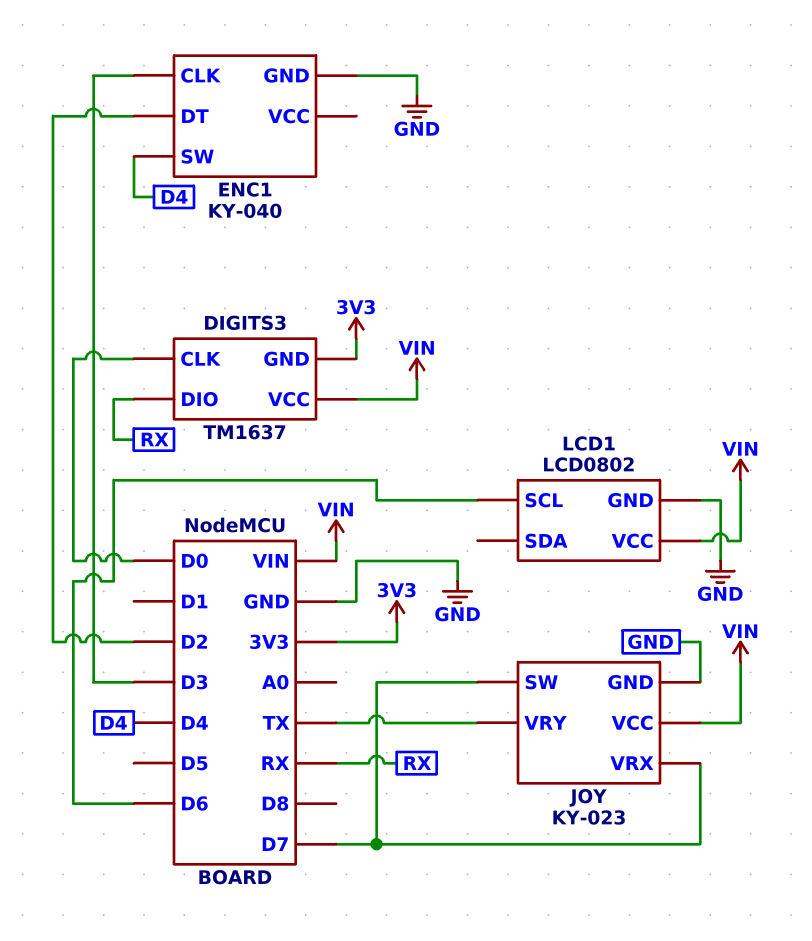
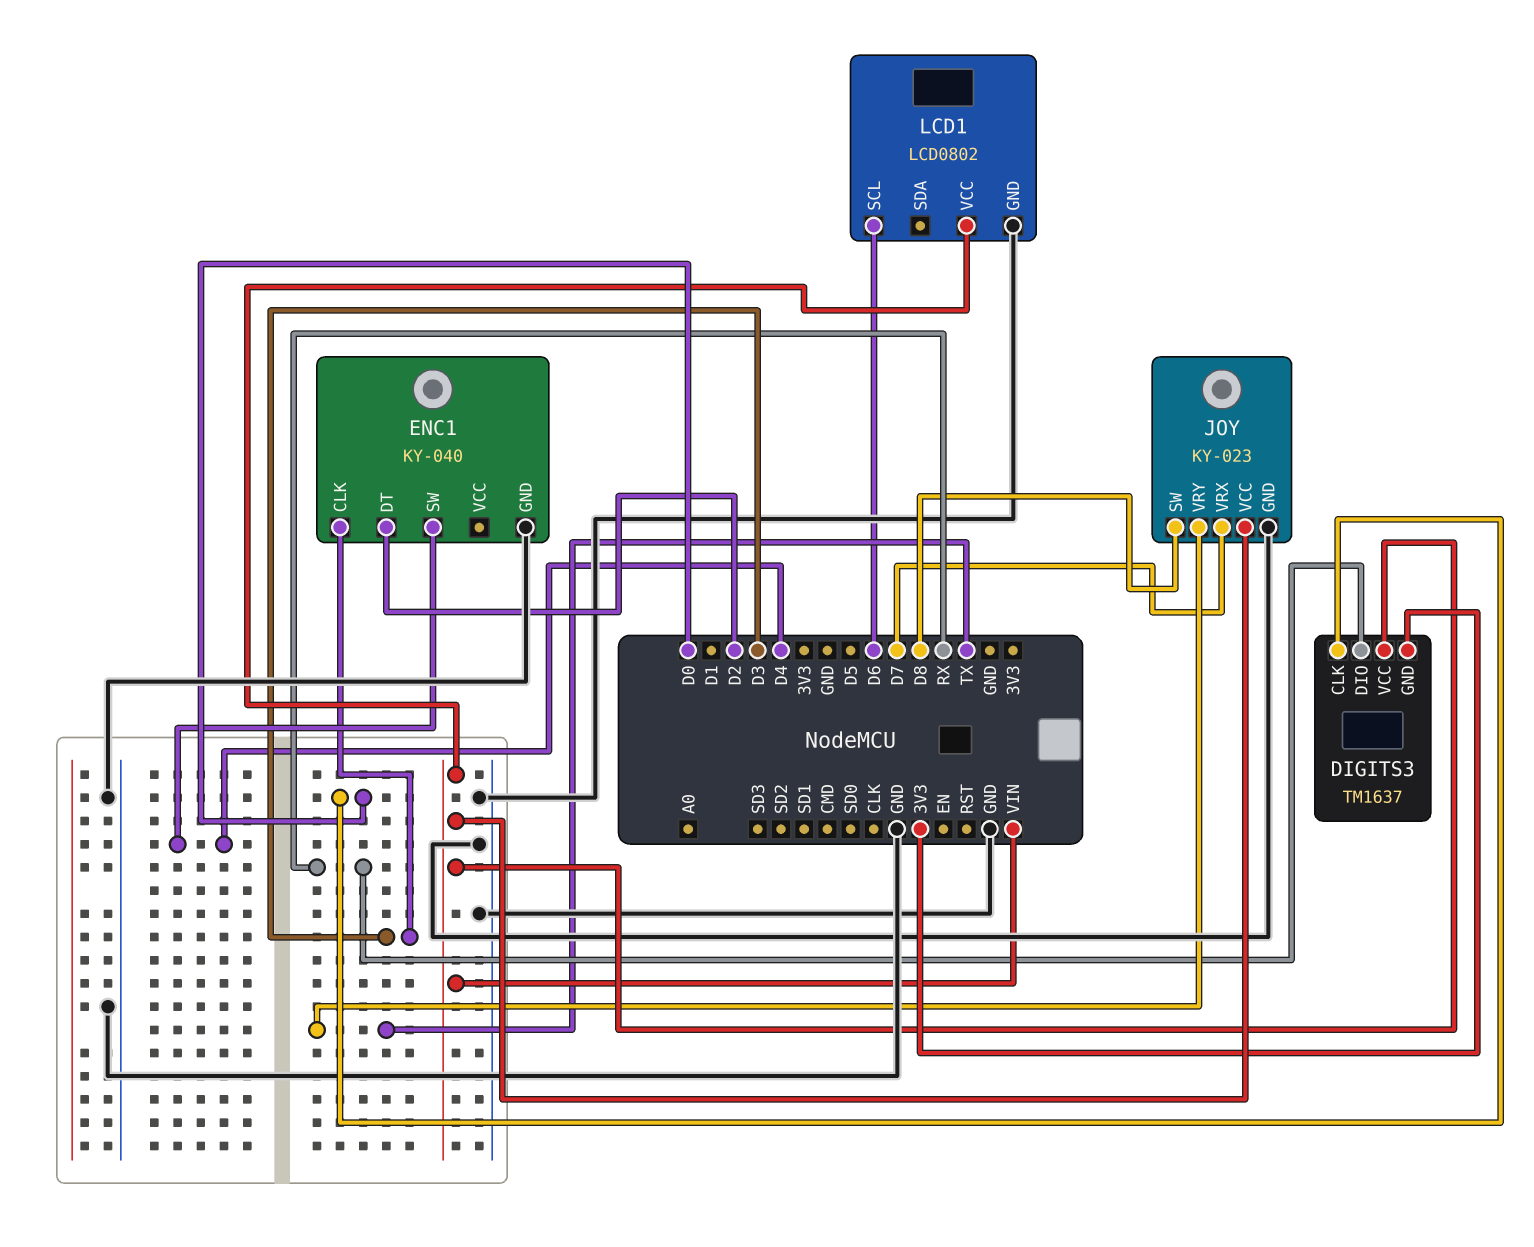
JOY pin SW: D7 -> D8

